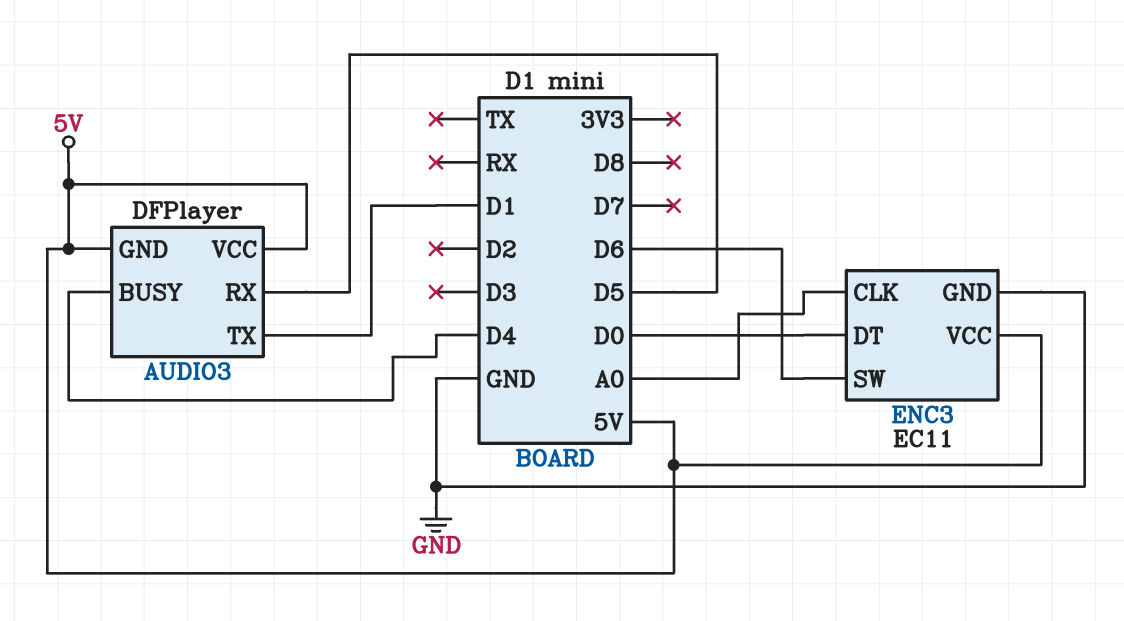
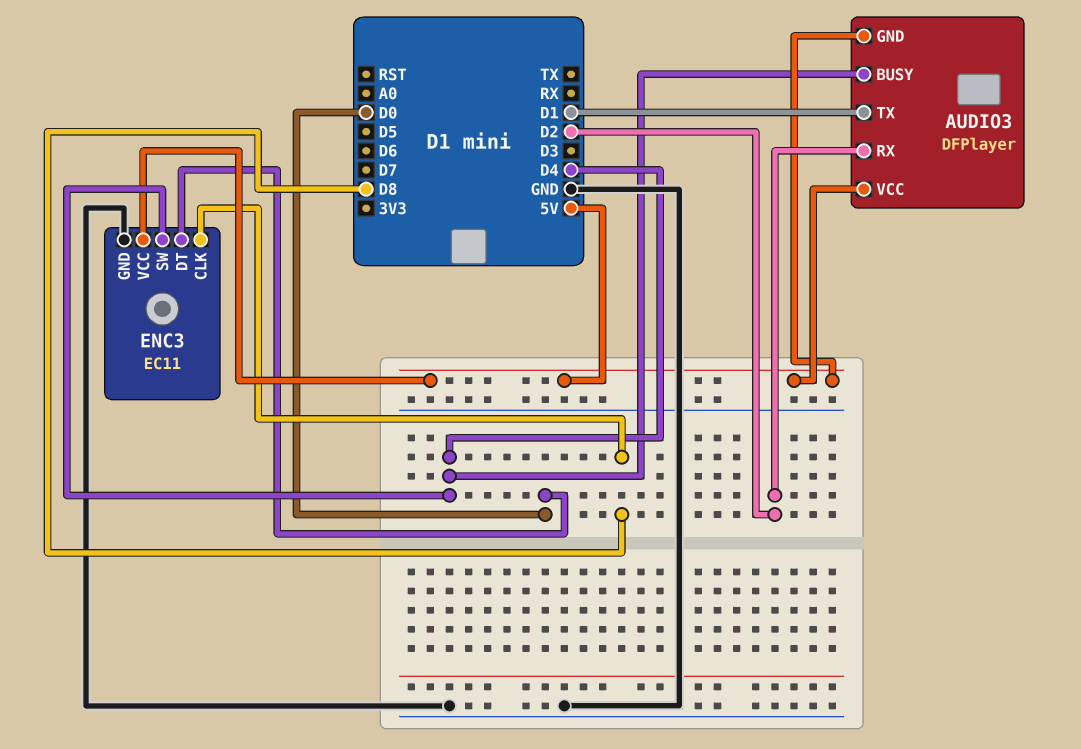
AUDIO3 pin RX: D5 -> D2
ENC3 pin CLK: A0 -> D8
ENC3 pin SW: D6 -> D4

